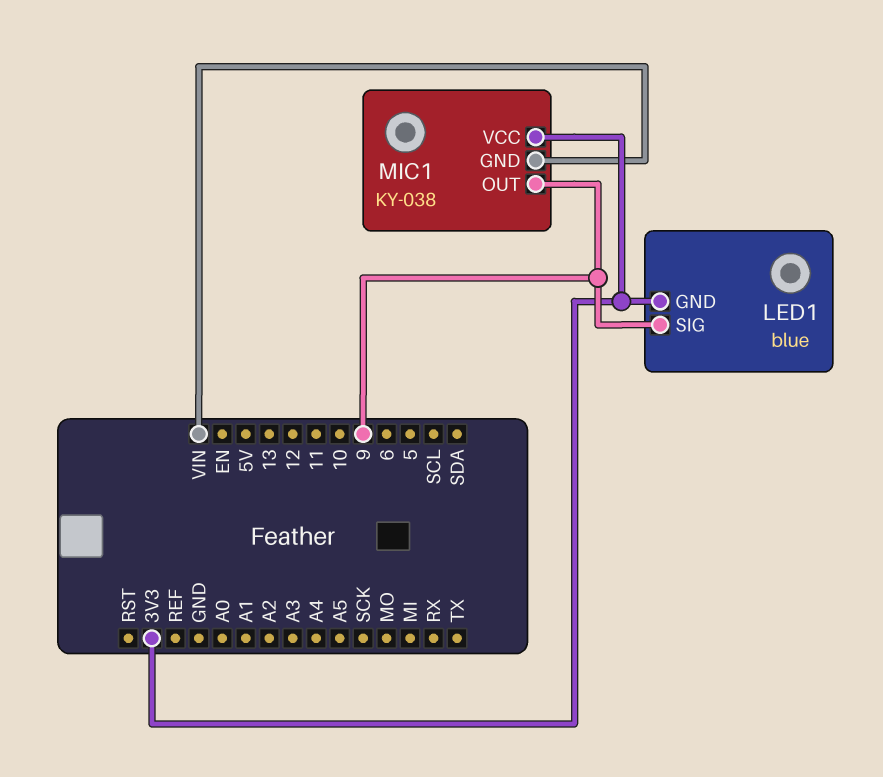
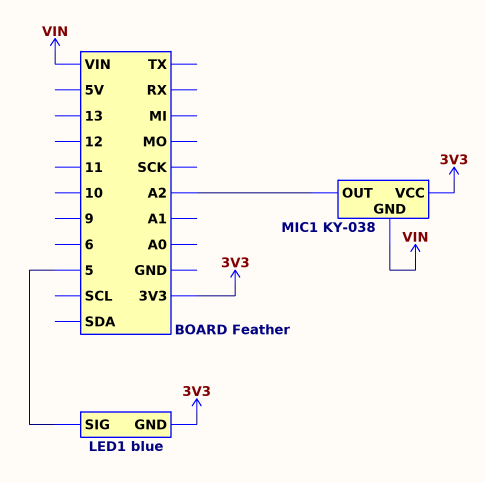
LED1 pin SIG: 9 -> 5
MIC1 pin OUT: 9 -> A2

